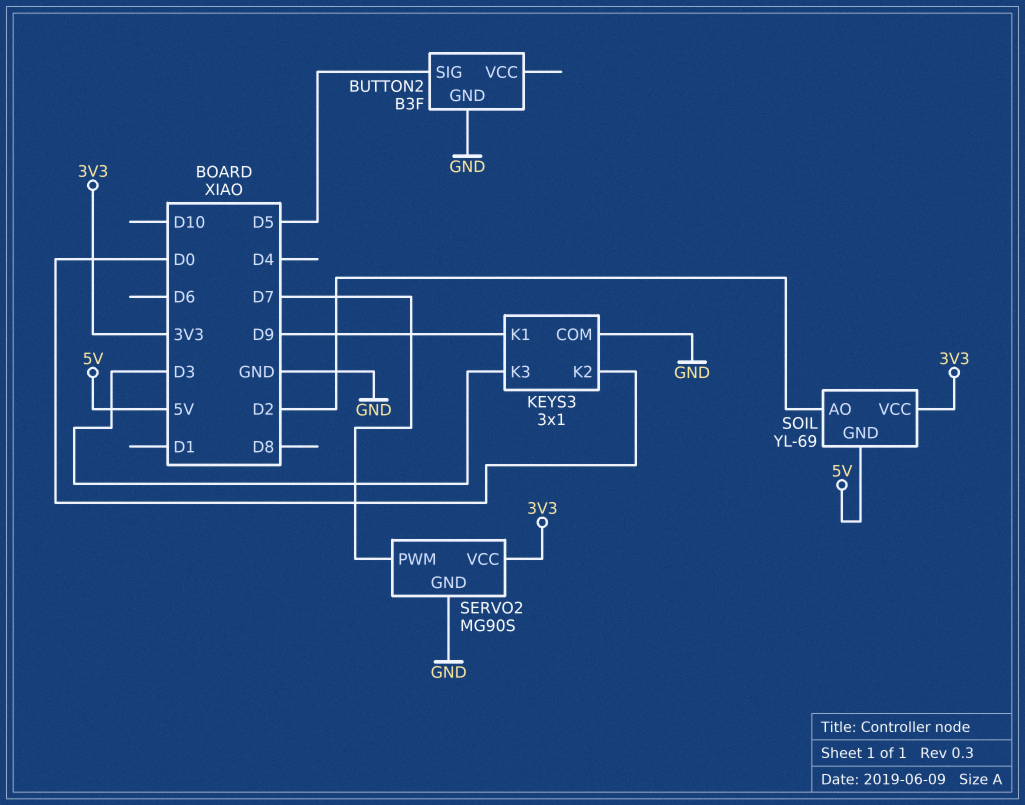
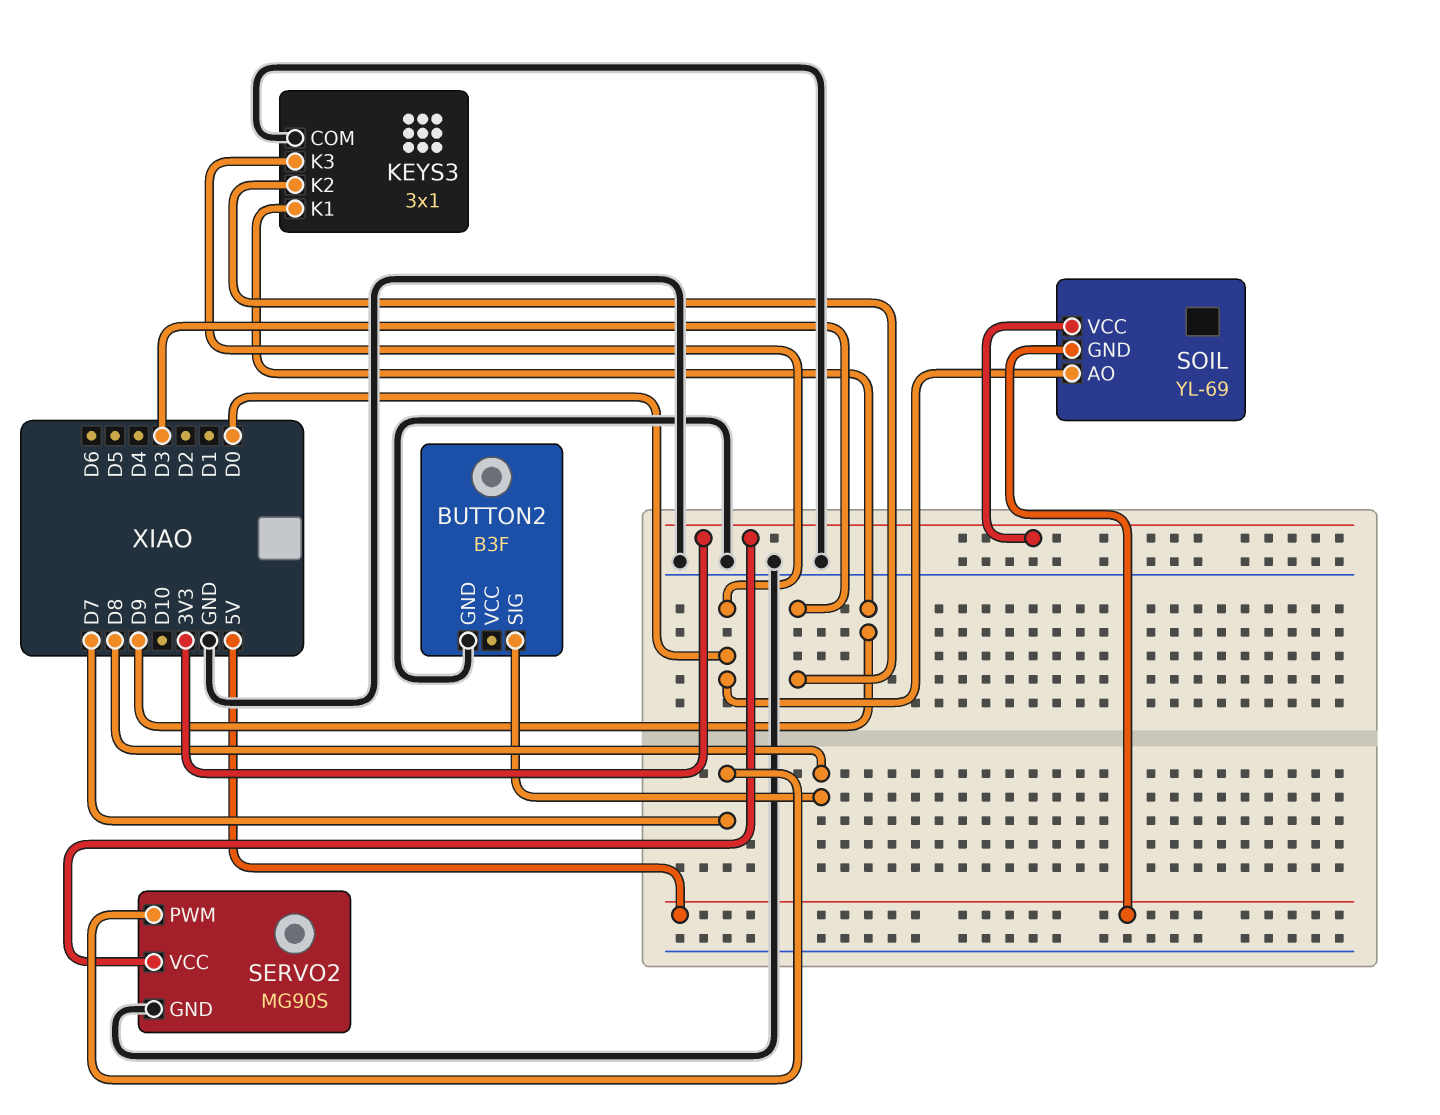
BUTTON2 pin SIG: D5 -> D8
KEYS3 pin K2: D0 -> D3
KEYS3 pin K3: D3 -> D0
SOIL pin AO: D2 -> D0

